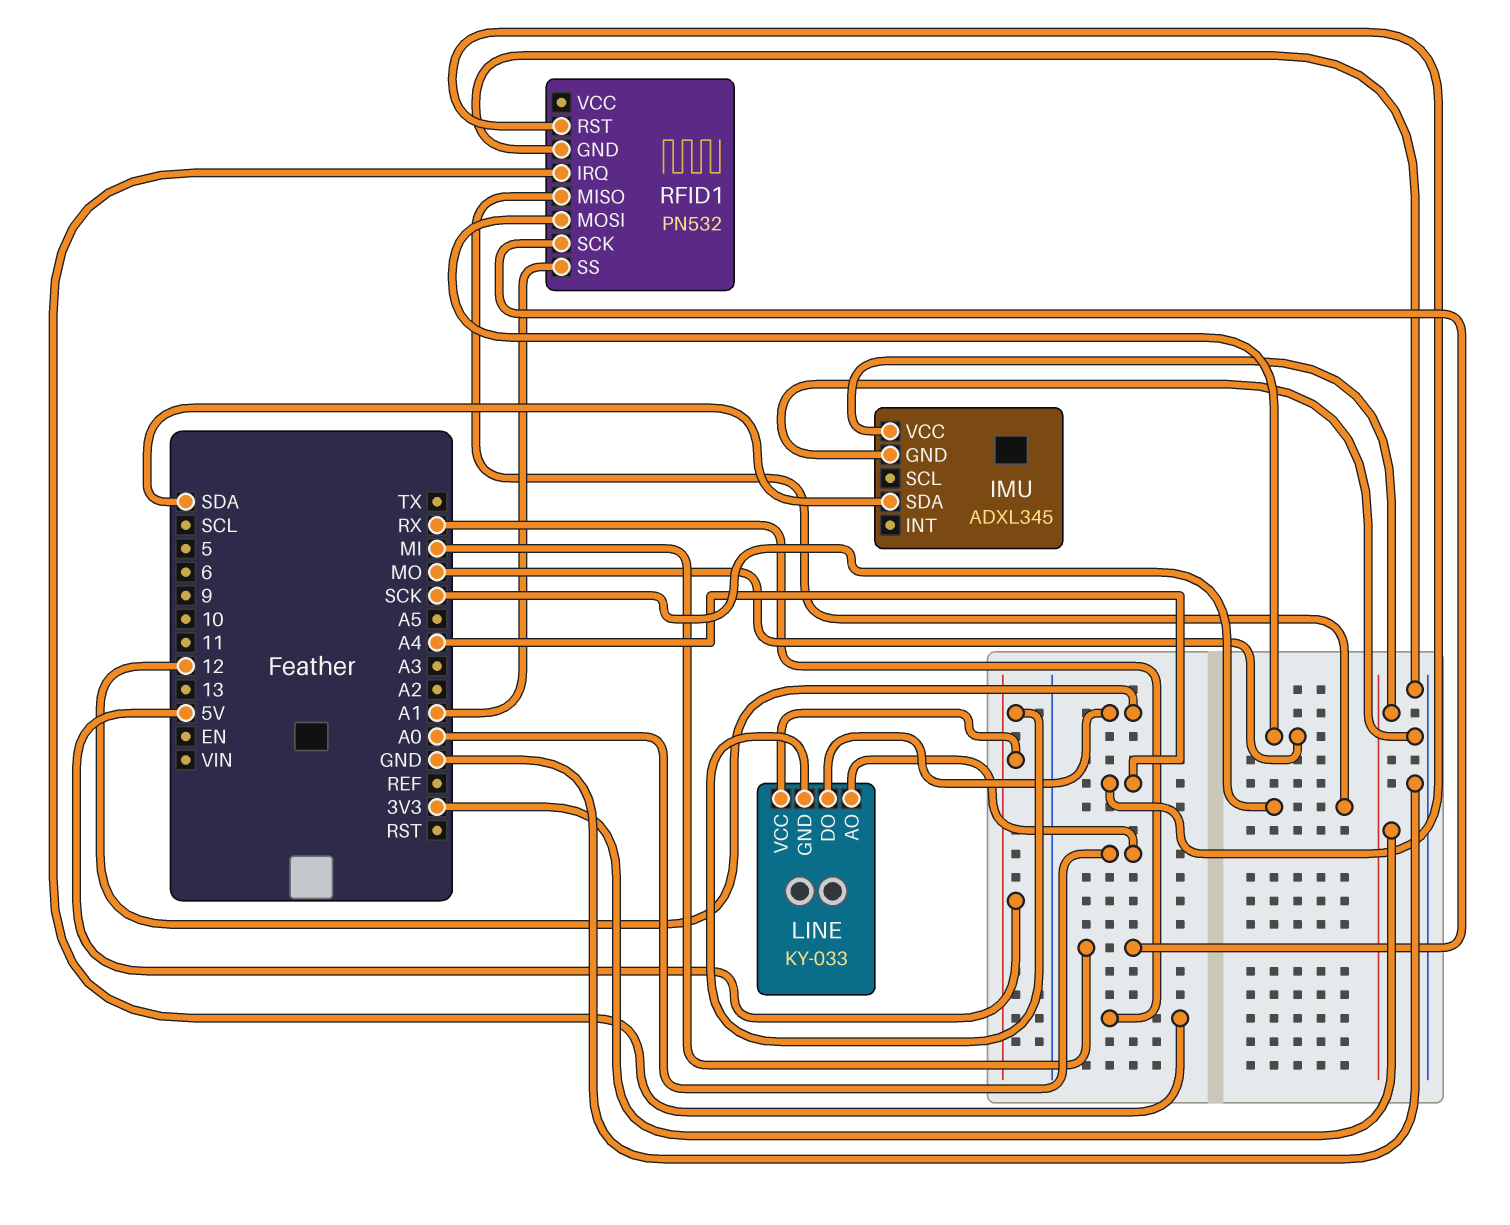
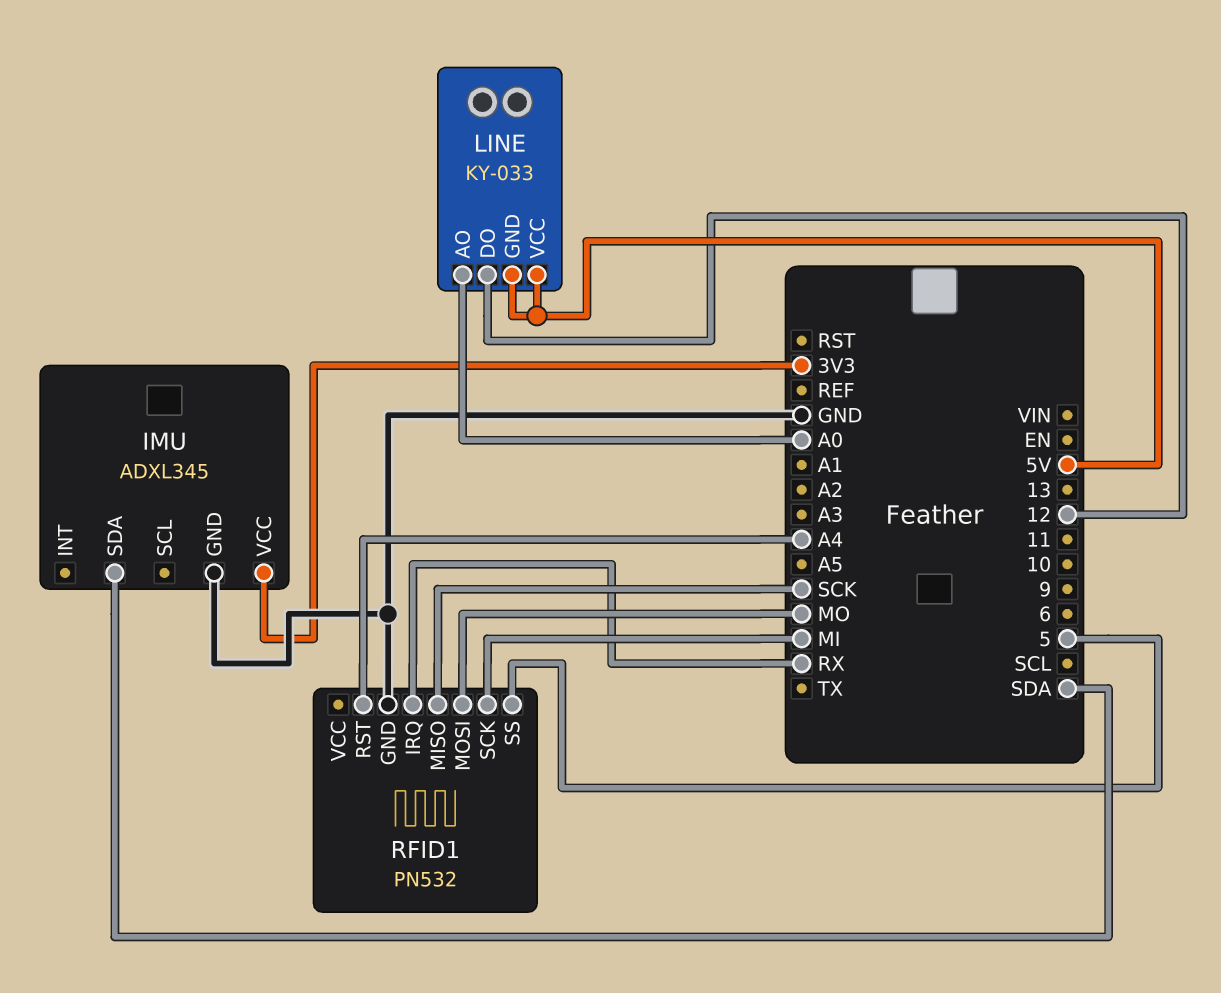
RFID1 pin SS: A1 -> 5

